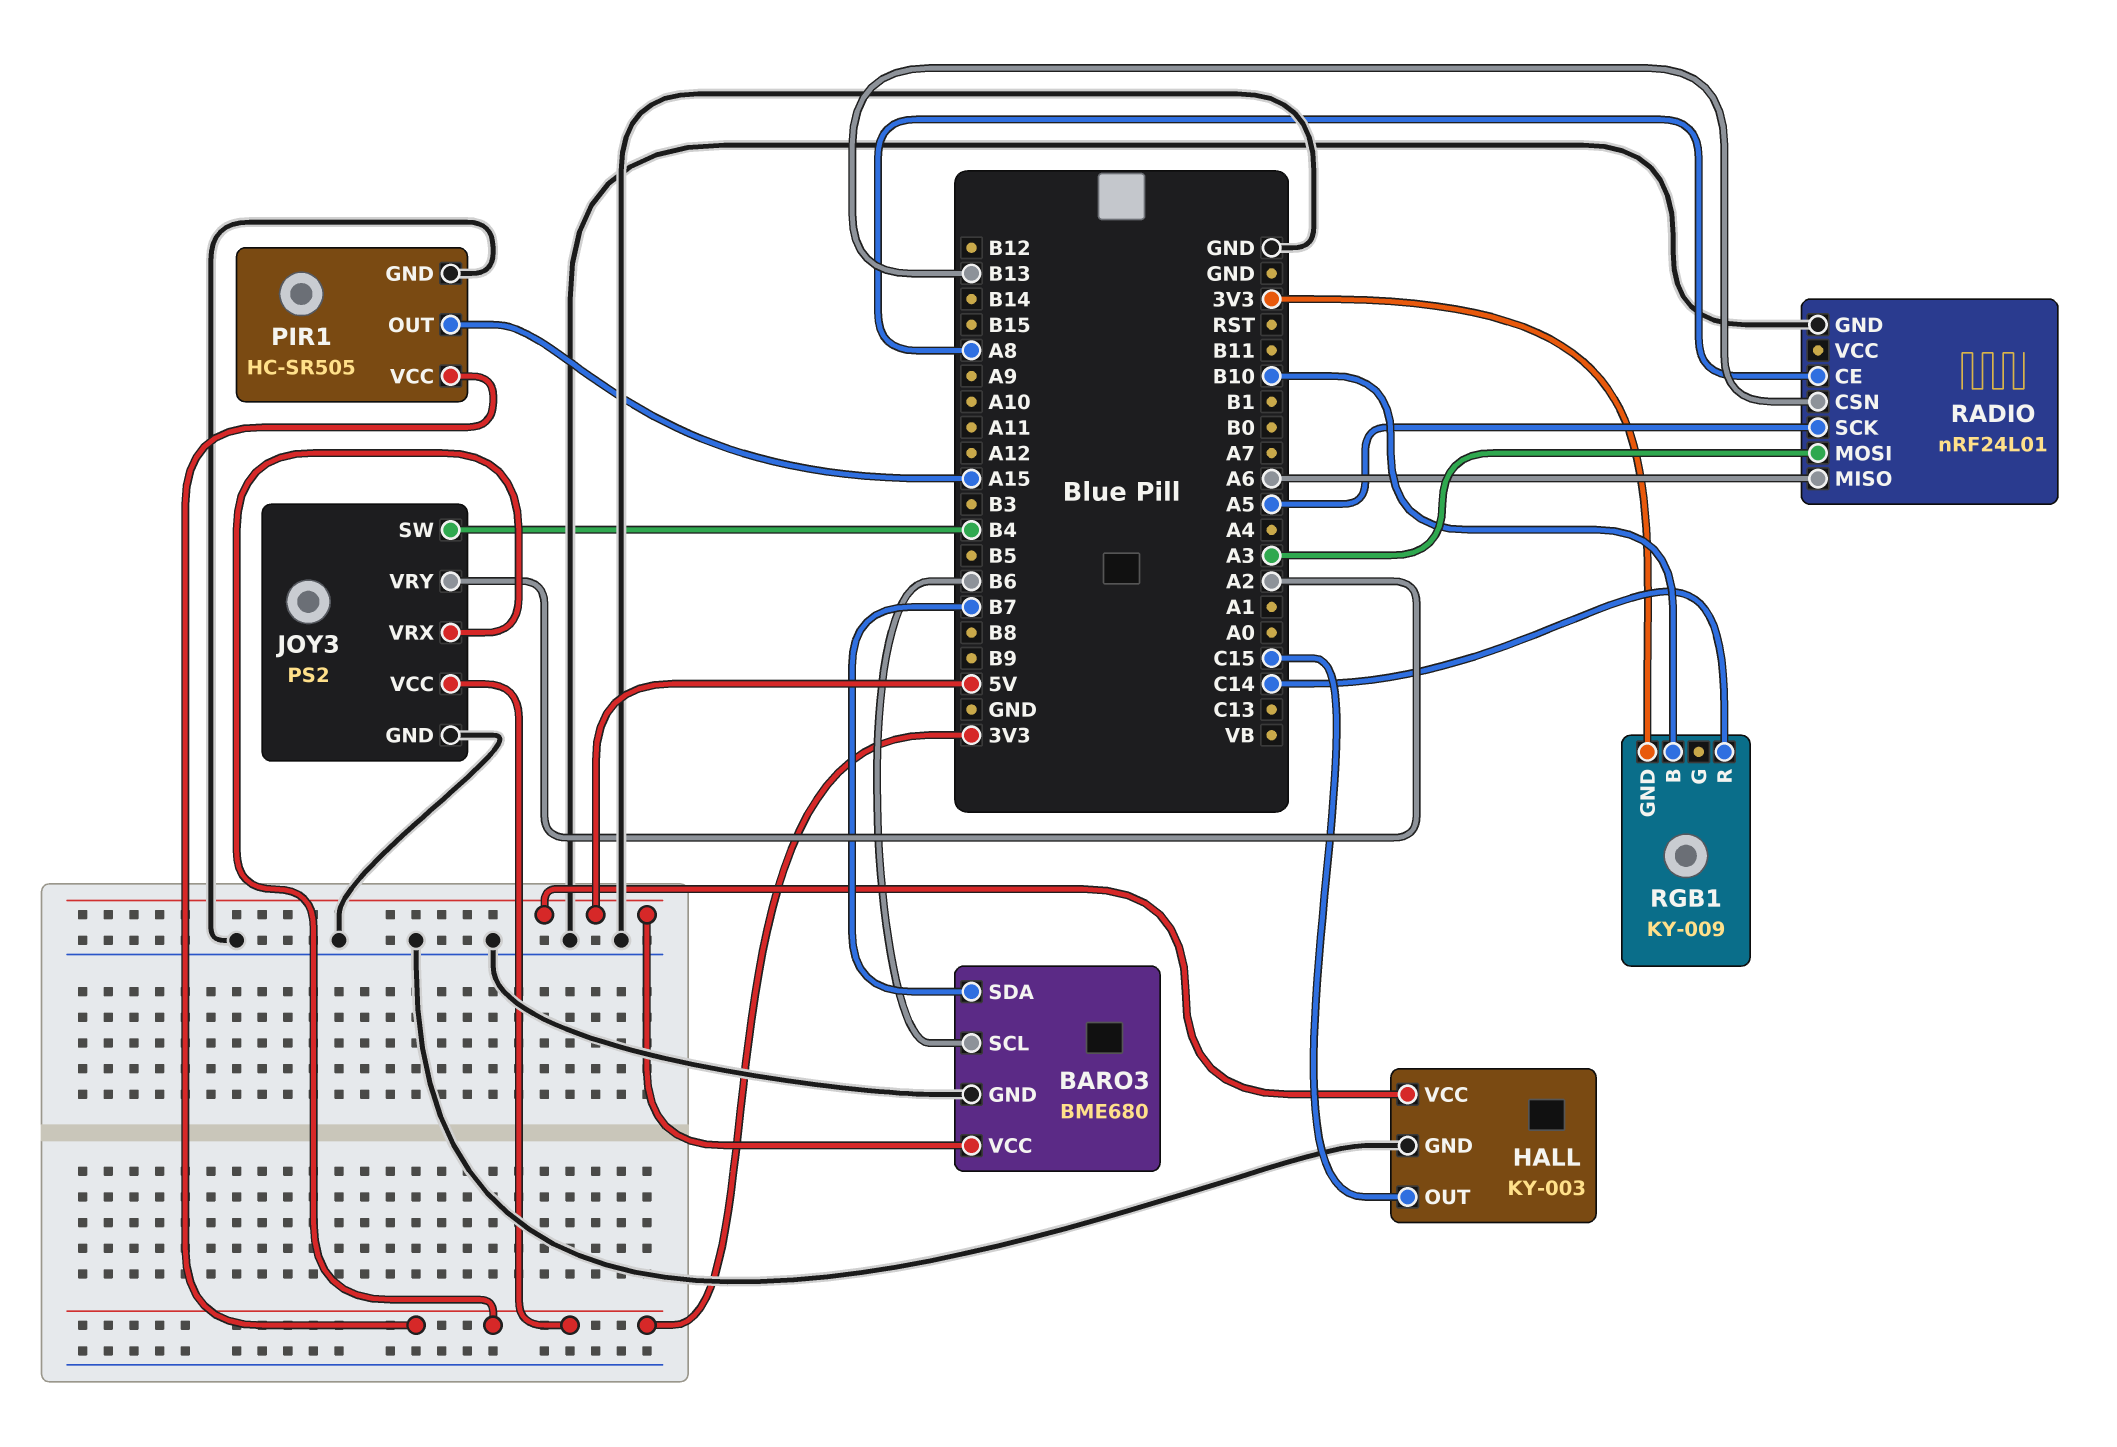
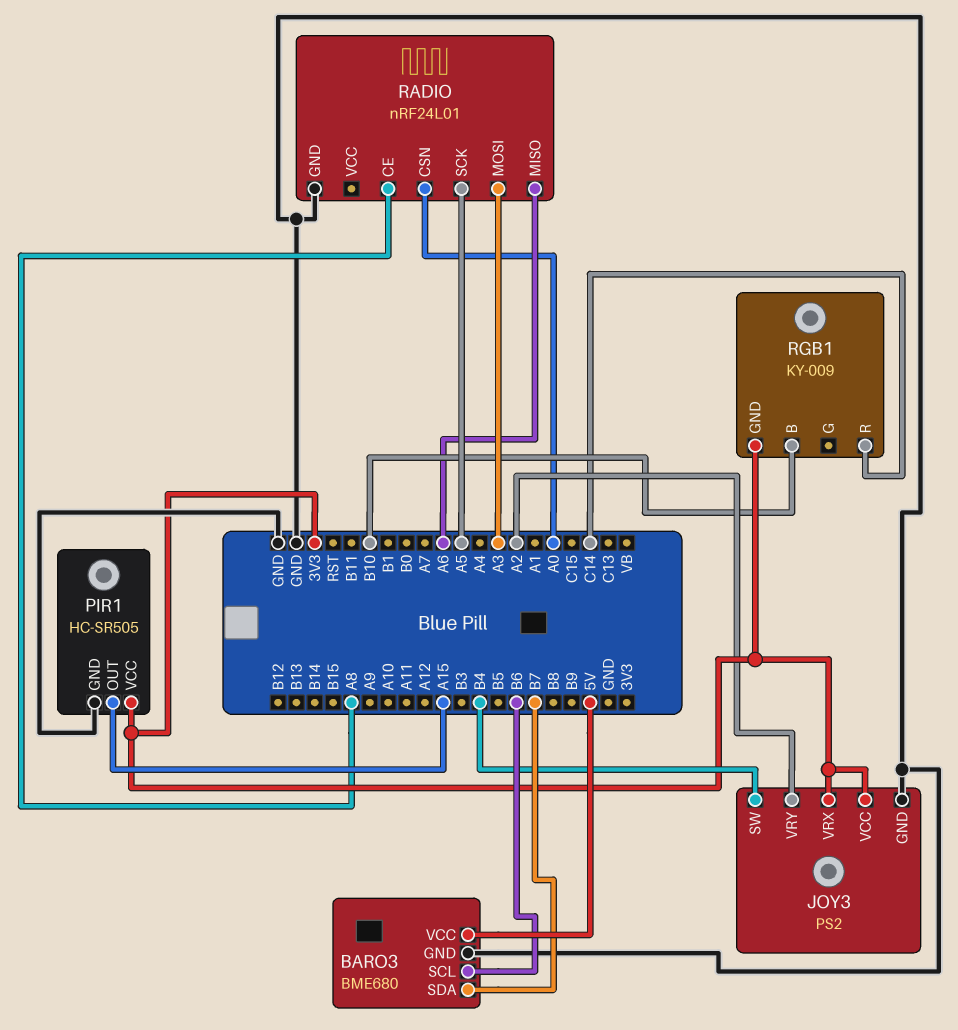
HALL: KY-003 -> none
HALL pin GND: GND -> none
HALL pin OUT: C15 -> none
HALL pin VCC: 5V -> none
RADIO pin CSN: B13 -> A0

